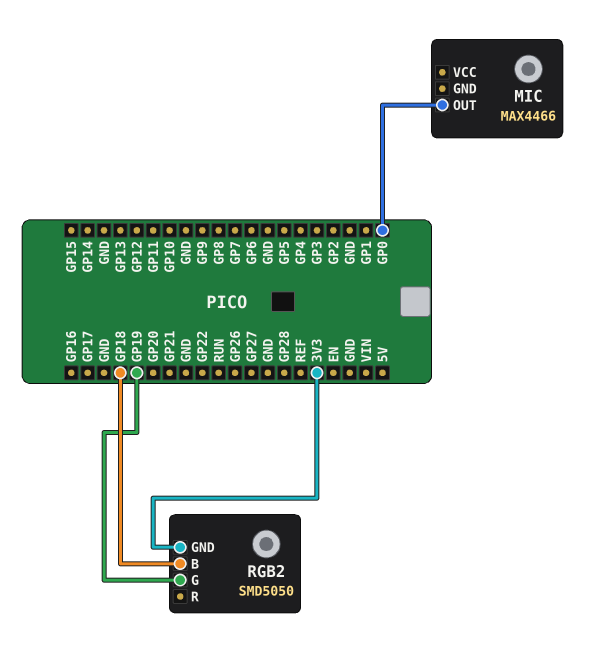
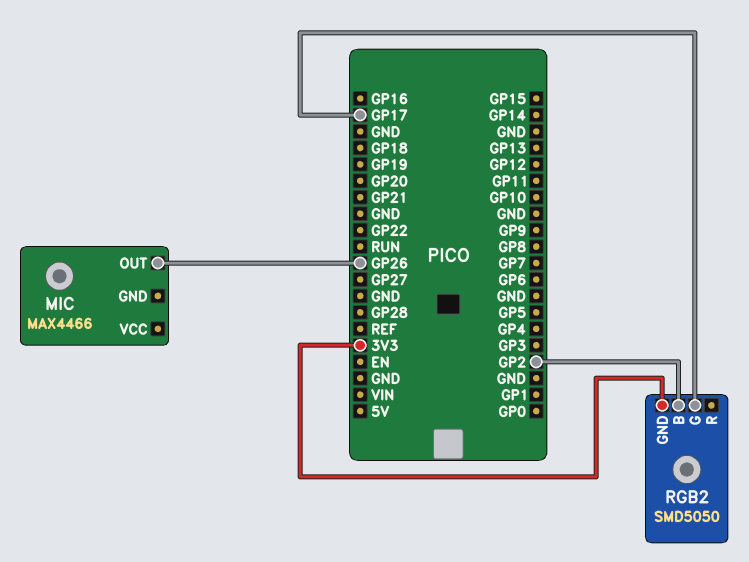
MIC pin OUT: GP0 -> GP26
RGB2 pin B: GP18 -> GP2
RGB2 pin G: GP19 -> GP17

